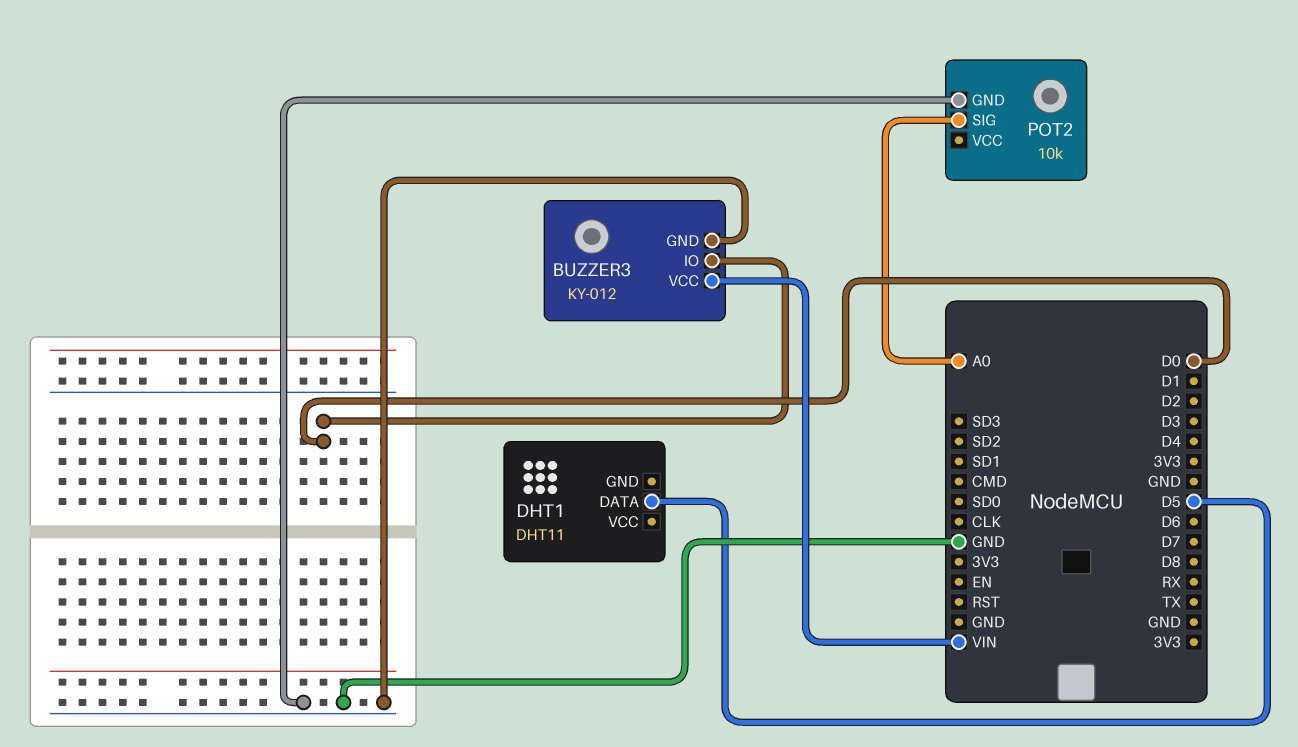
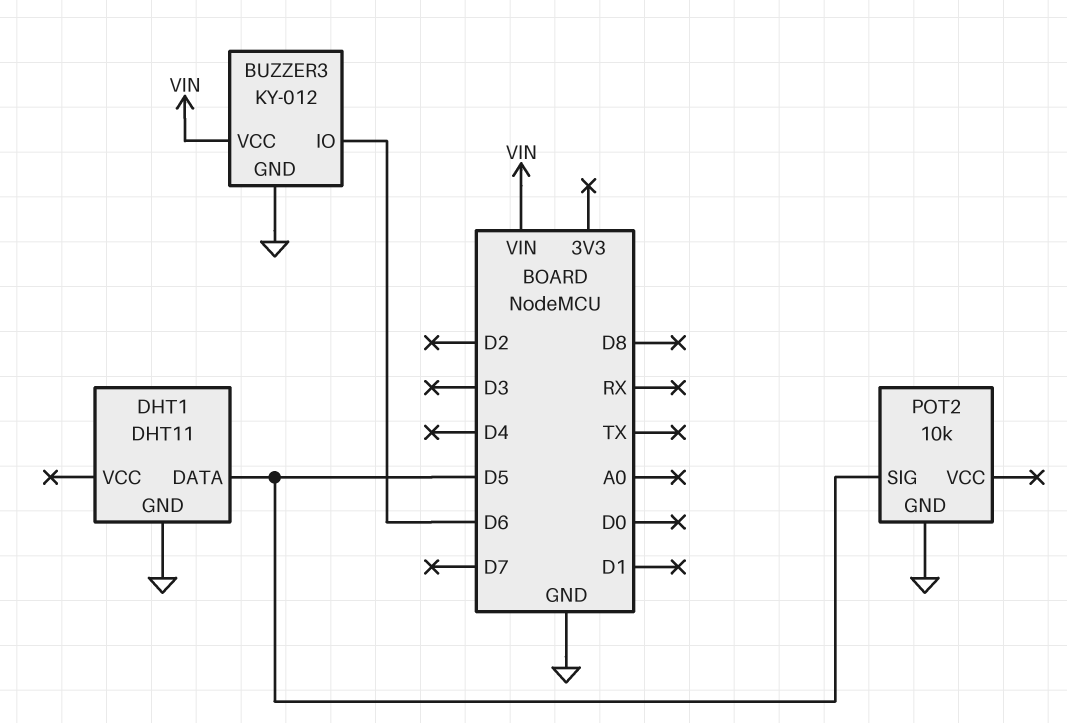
BUZZER3 pin IO: D0 -> D6
DHT1 pin GND: none -> GND
POT2 pin SIG: A0 -> D5

